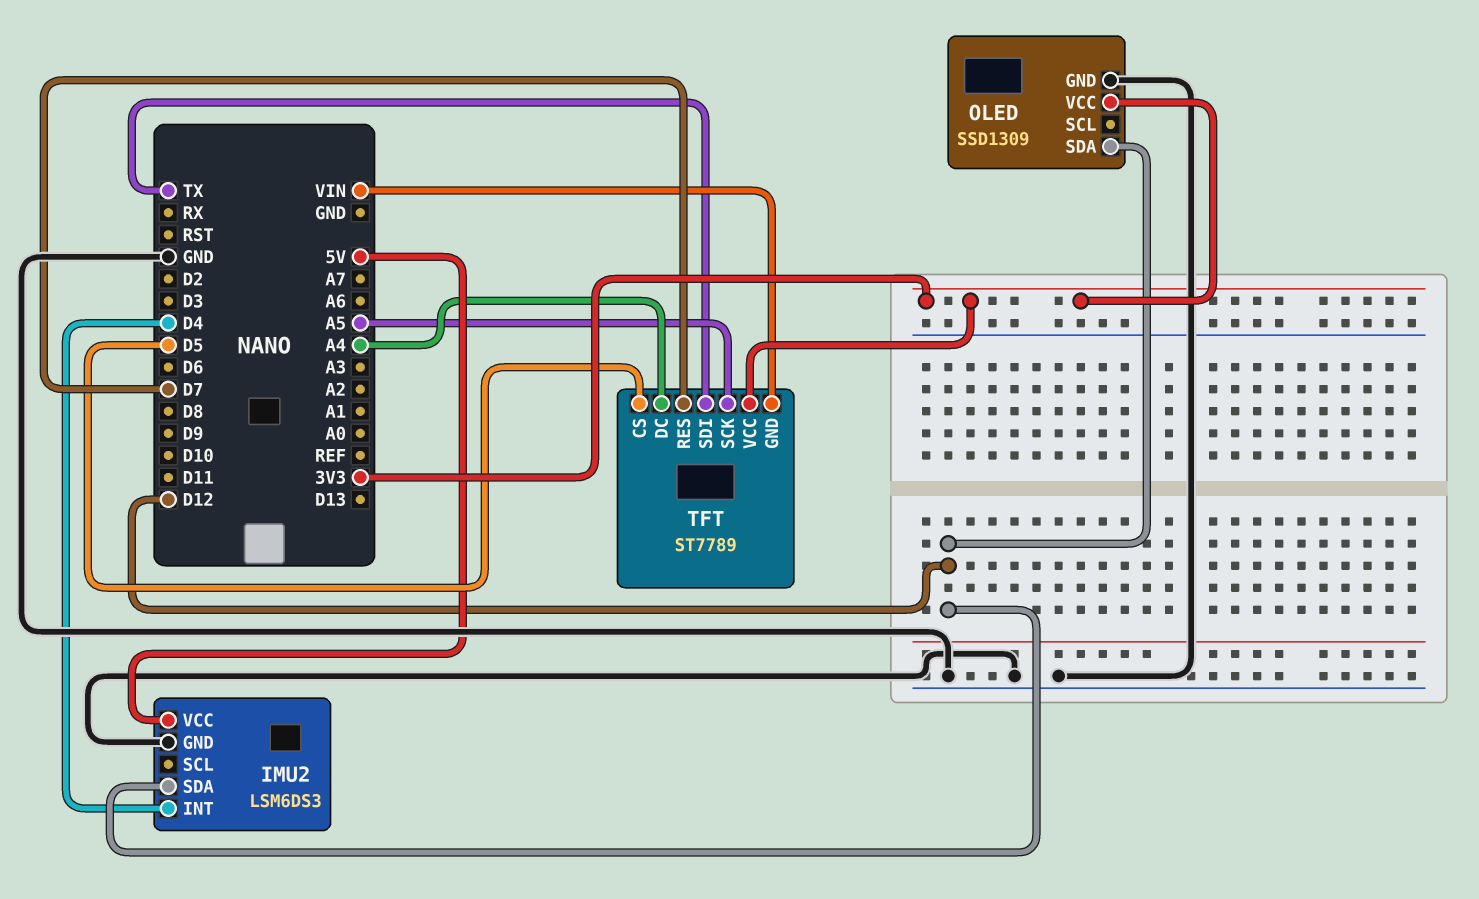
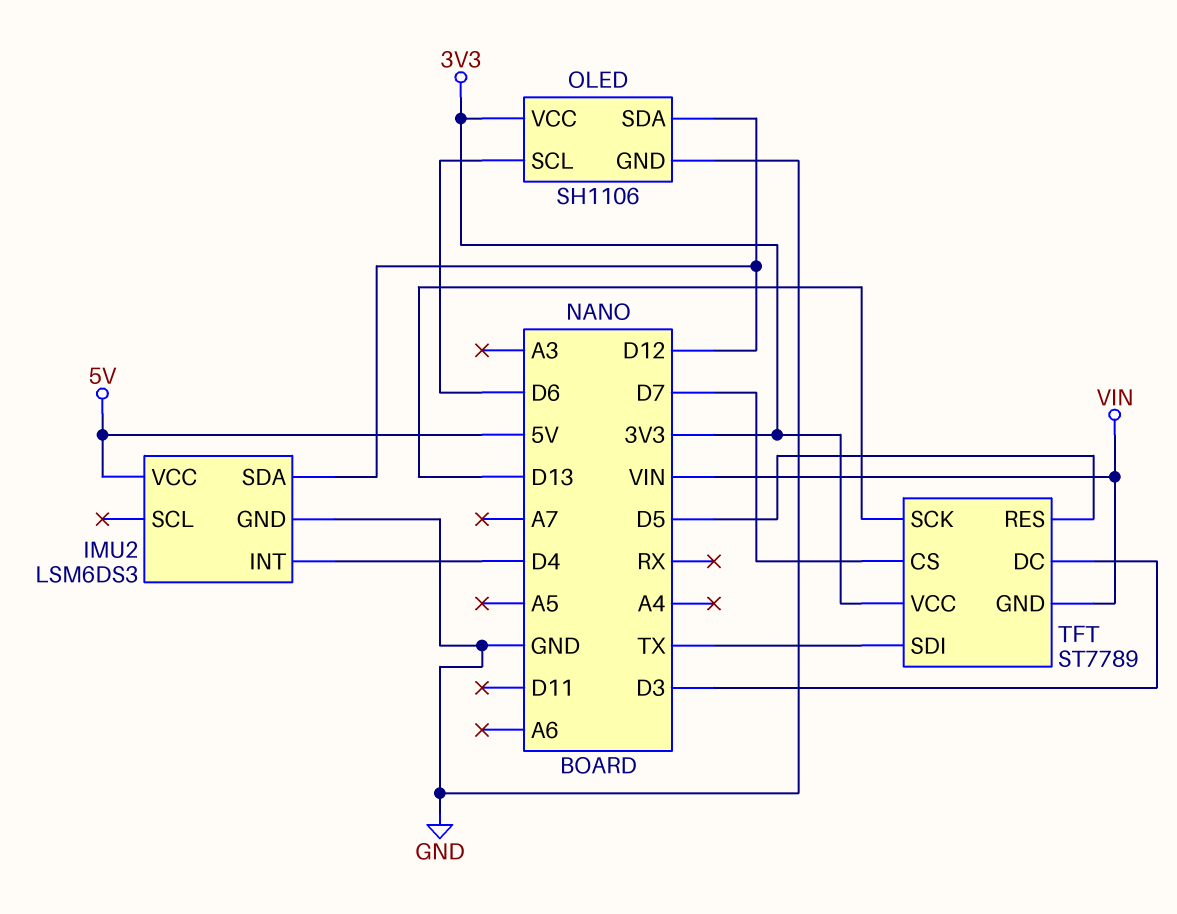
OLED: SSD1309 -> SH1106
OLED pin SCL: none -> D6
TFT pin CS: D5 -> D7
TFT pin DC: A4 -> D3
TFT pin RES: D7 -> D5
TFT pin SCK: A5 -> D13

